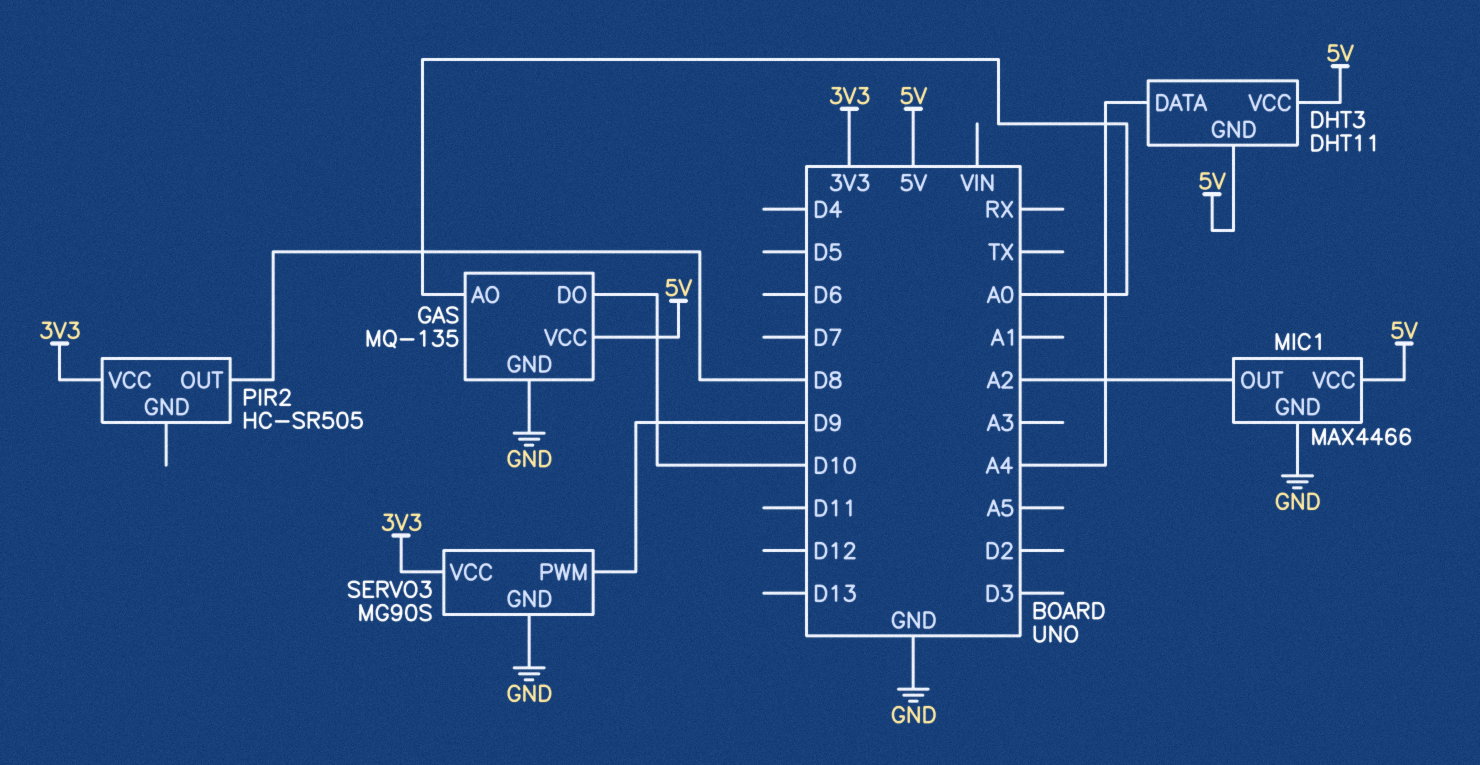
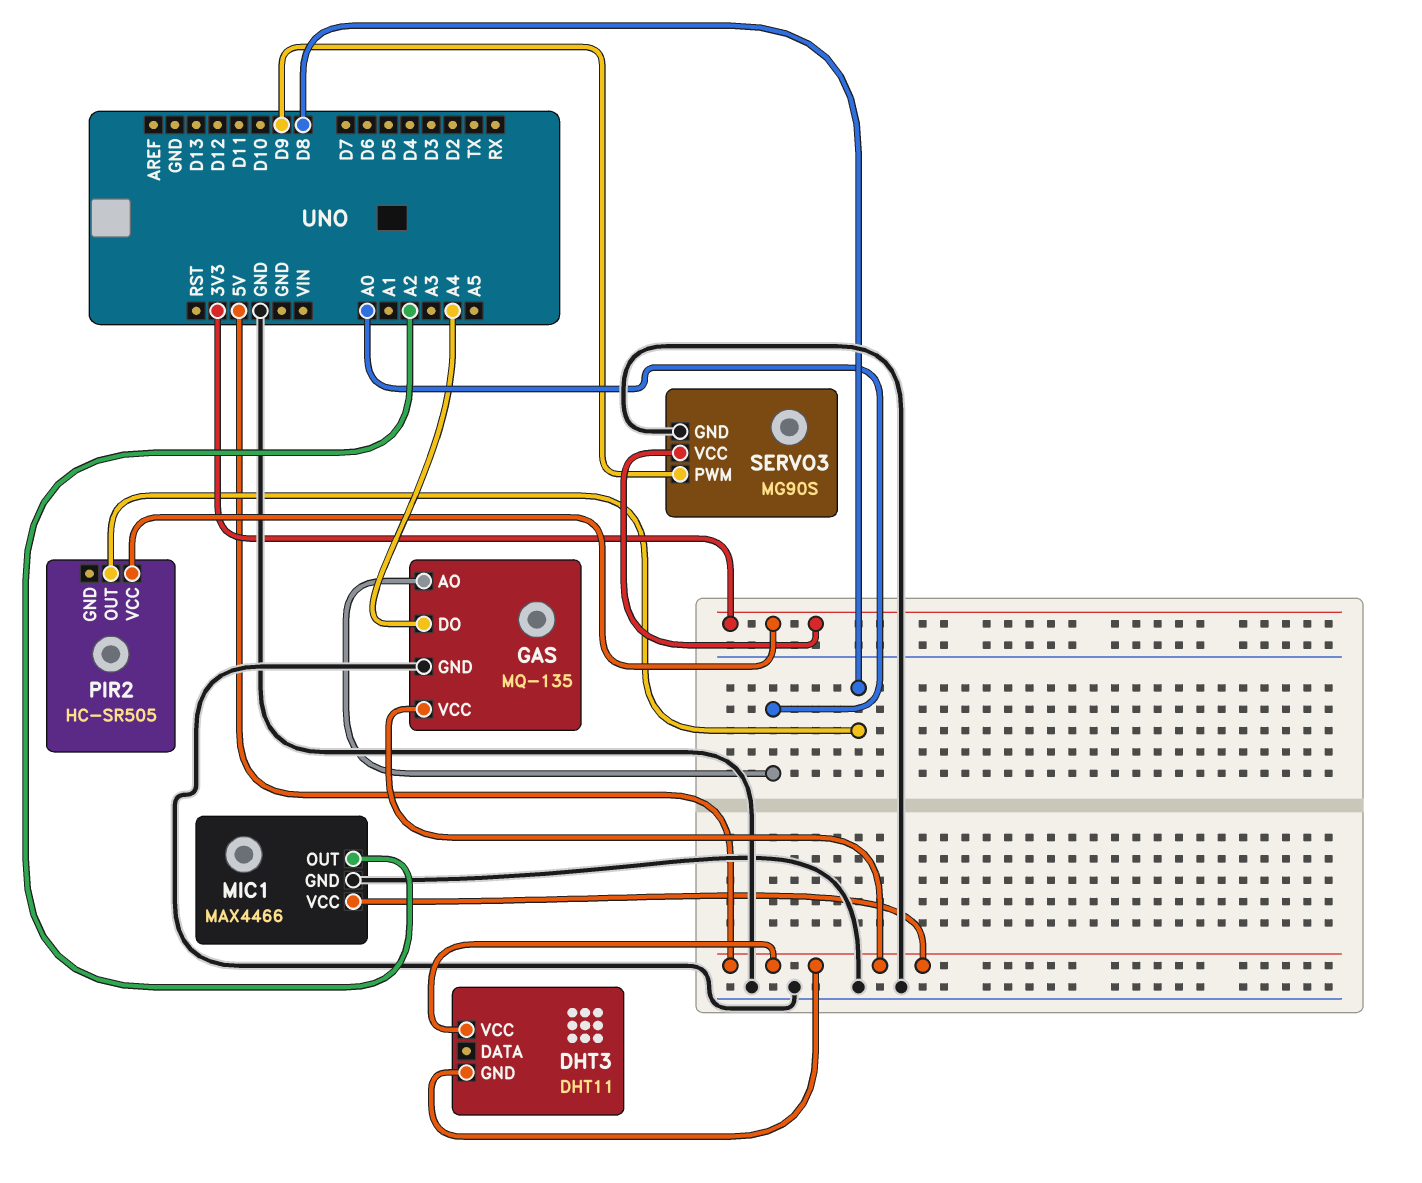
DHT3 pin DATA: A4 -> none
GAS pin DO: D10 -> A4

